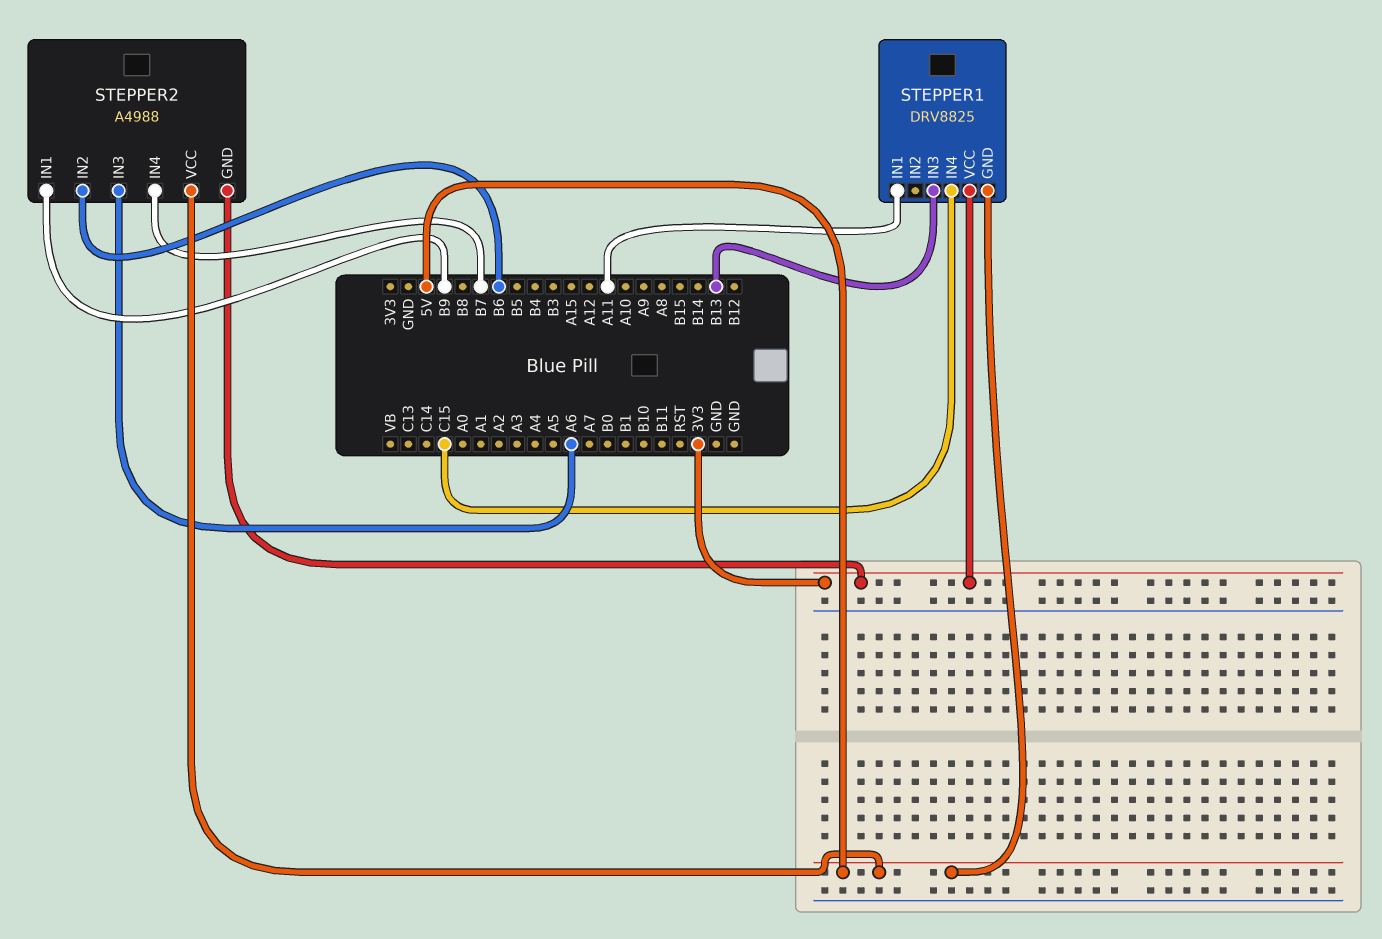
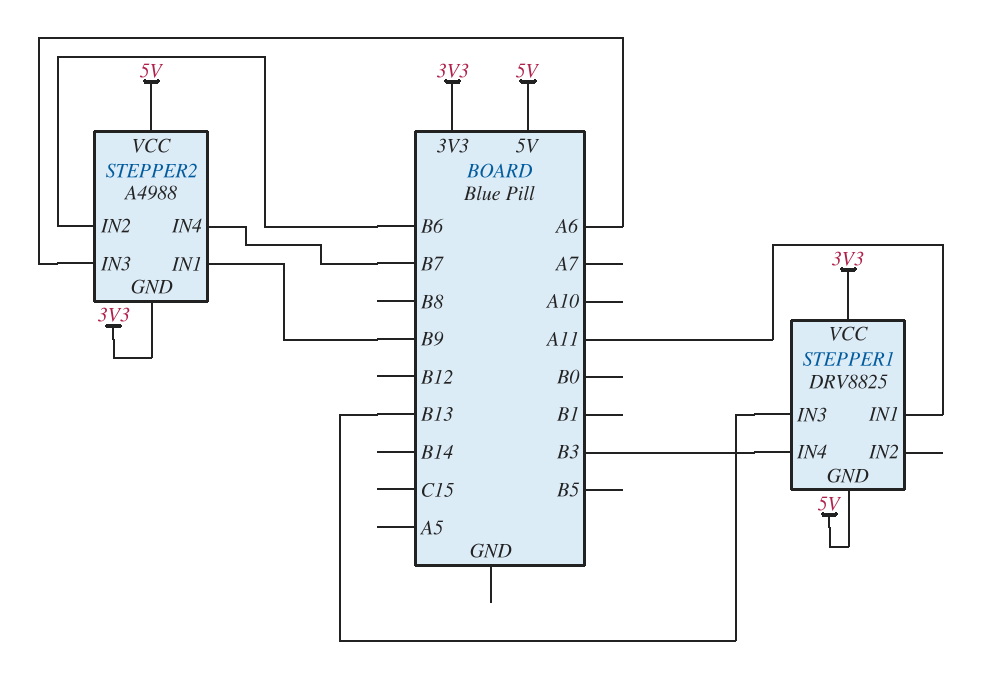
STEPPER1 pin IN4: C15 -> B3

